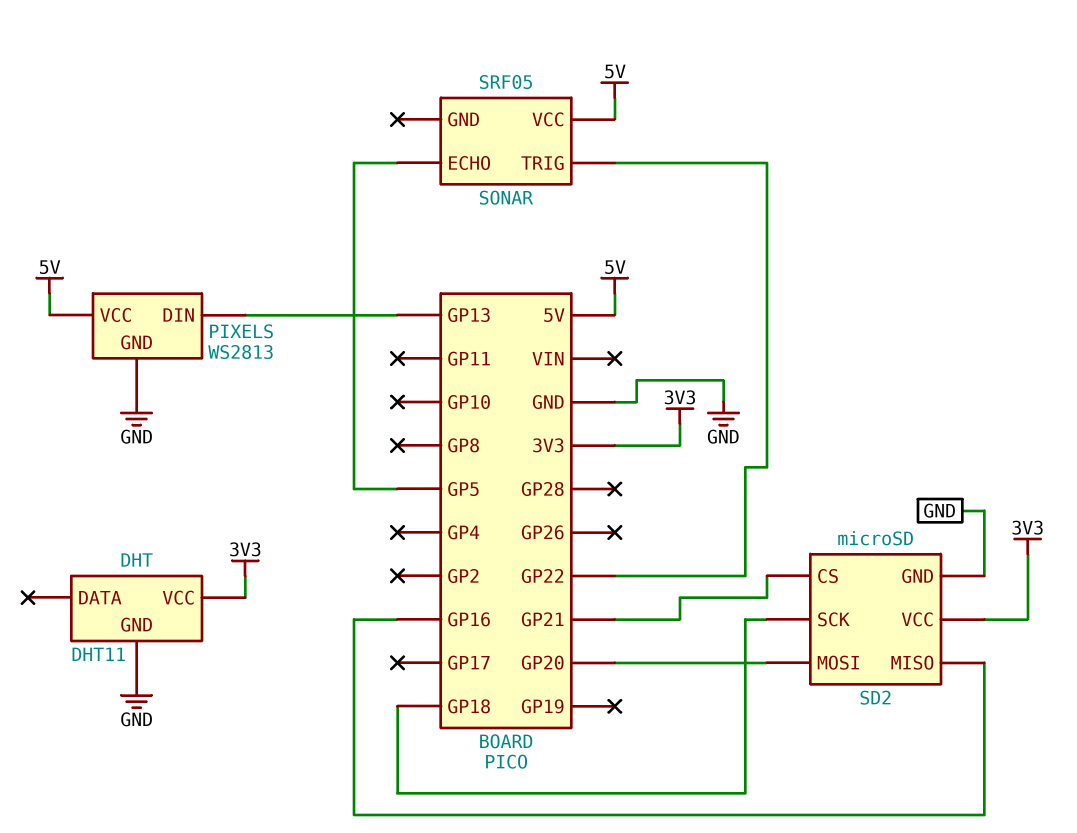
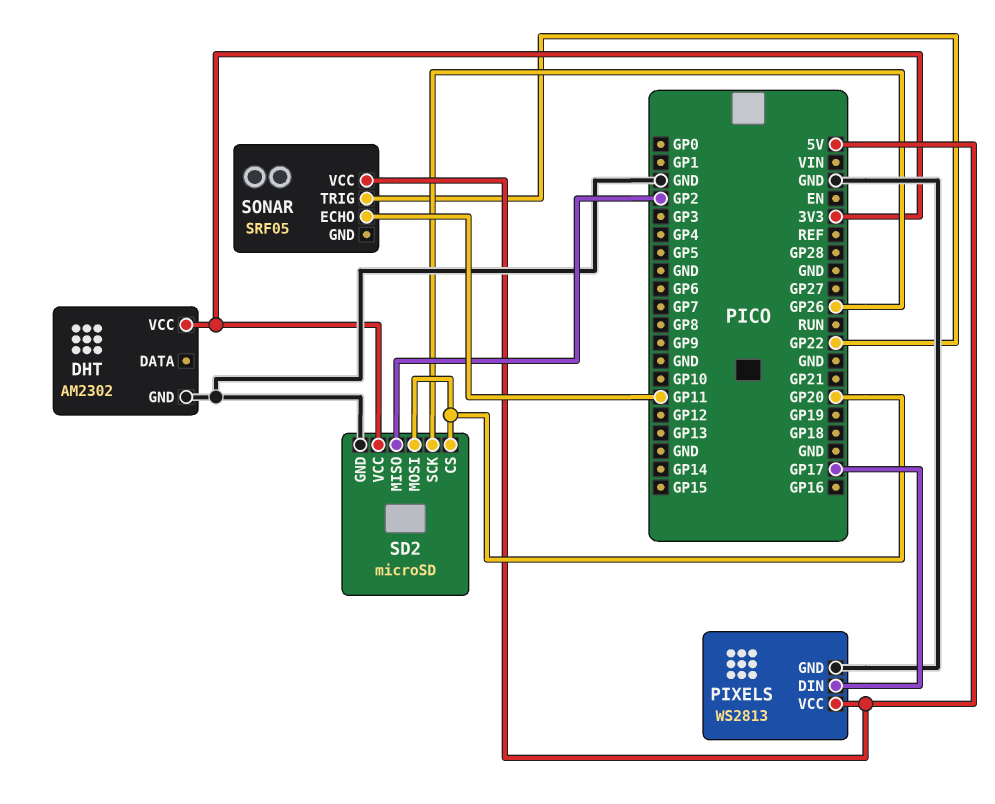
DHT: DHT11 -> AM2302
PIXELS pin DIN: GP13 -> GP17
SD2 pin CS: GP21 -> GP20
SD2 pin MISO: GP16 -> GP2
SD2 pin SCK: GP18 -> GP26
SONAR pin ECHO: GP5 -> GP11

